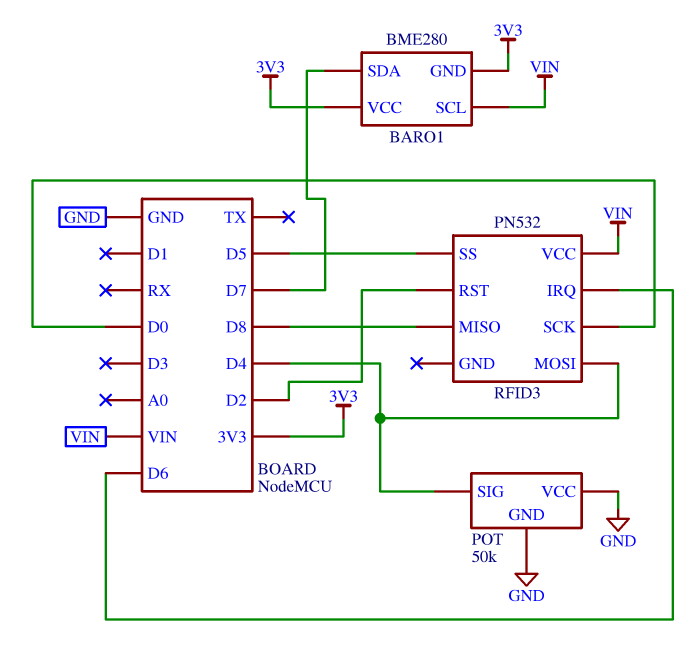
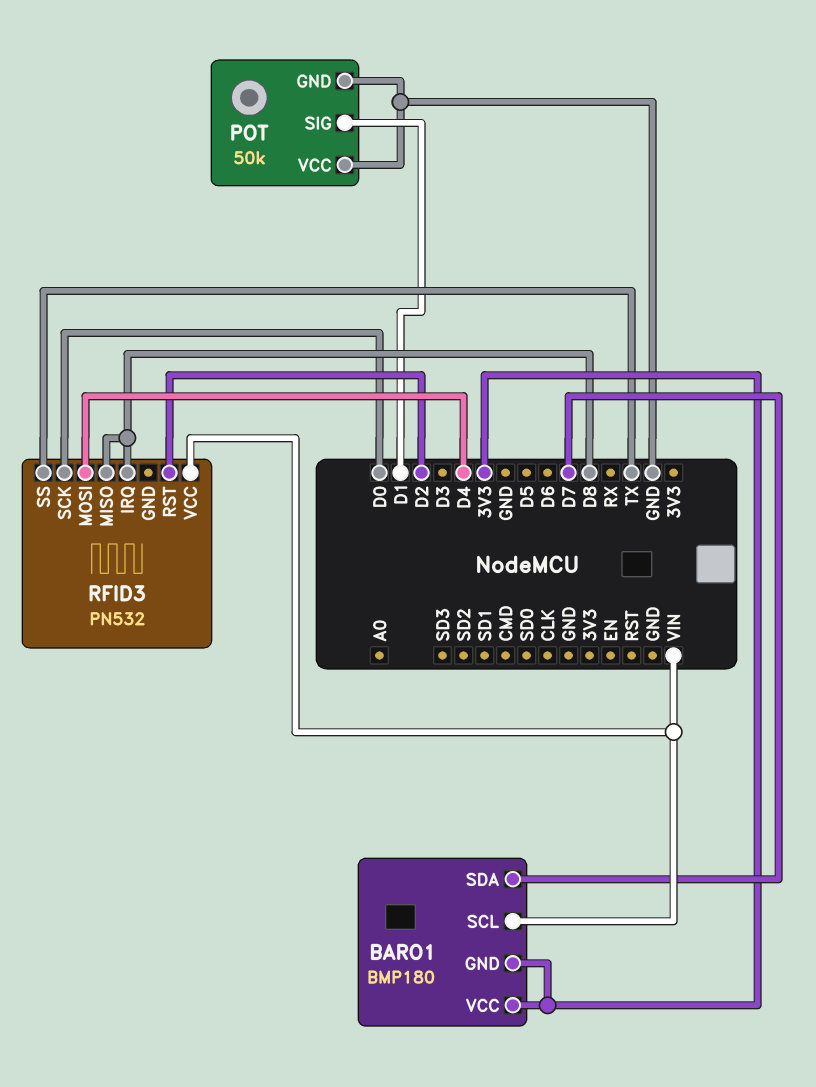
BARO1: BME280 -> BMP180
POT pin SIG: D4 -> D1
RFID3 pin IRQ: D6 -> D8
RFID3 pin SS: D5 -> TX

